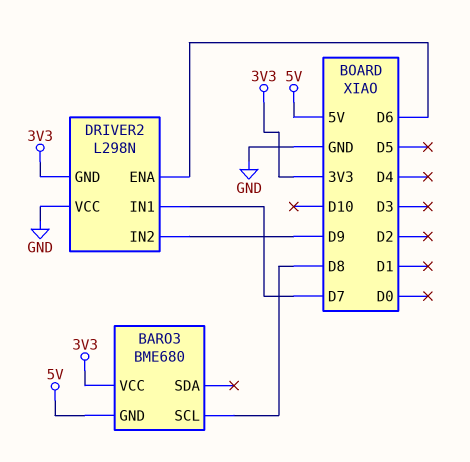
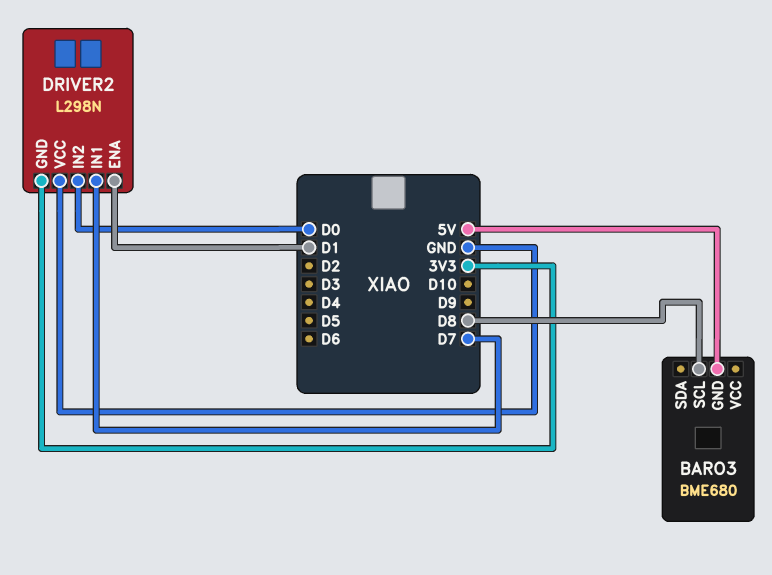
BARO3 pin VCC: 3V3 -> none
DRIVER2 pin ENA: D6 -> D1
DRIVER2 pin IN2: D9 -> D0

